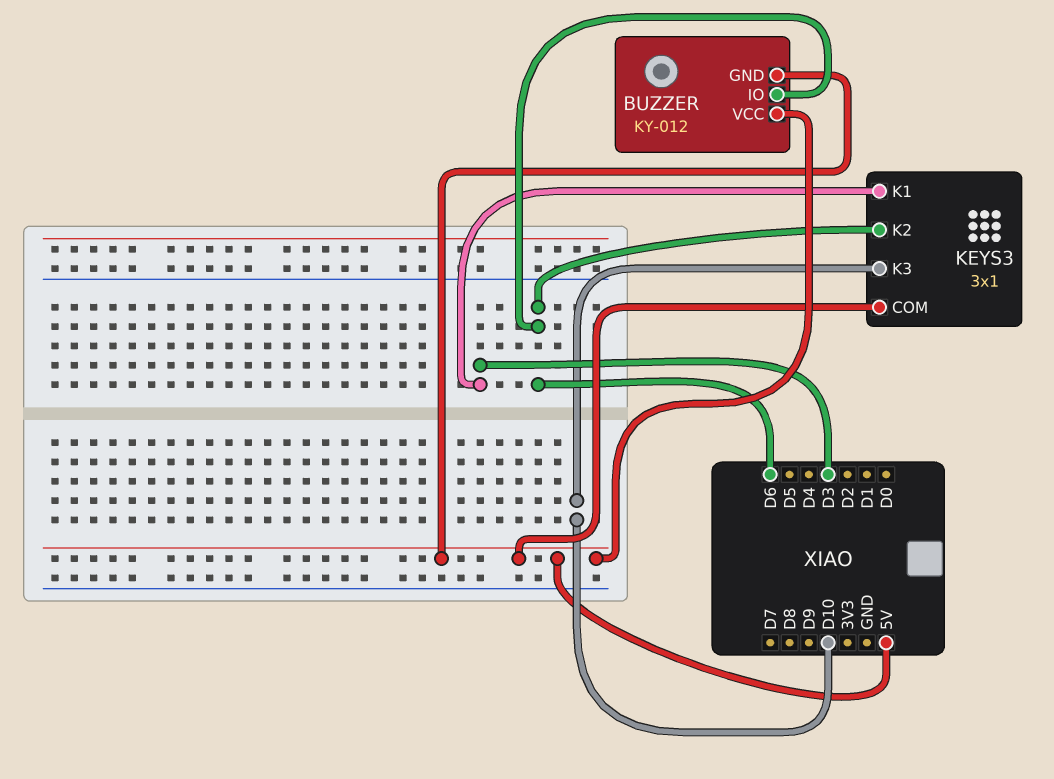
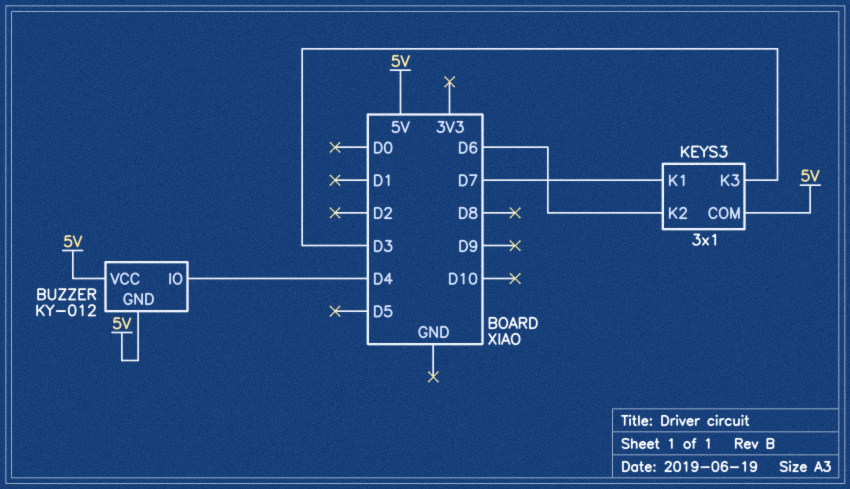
BUZZER pin IO: D6 -> D4
KEYS3 pin K1: D3 -> D7
KEYS3 pin K3: D10 -> D3

